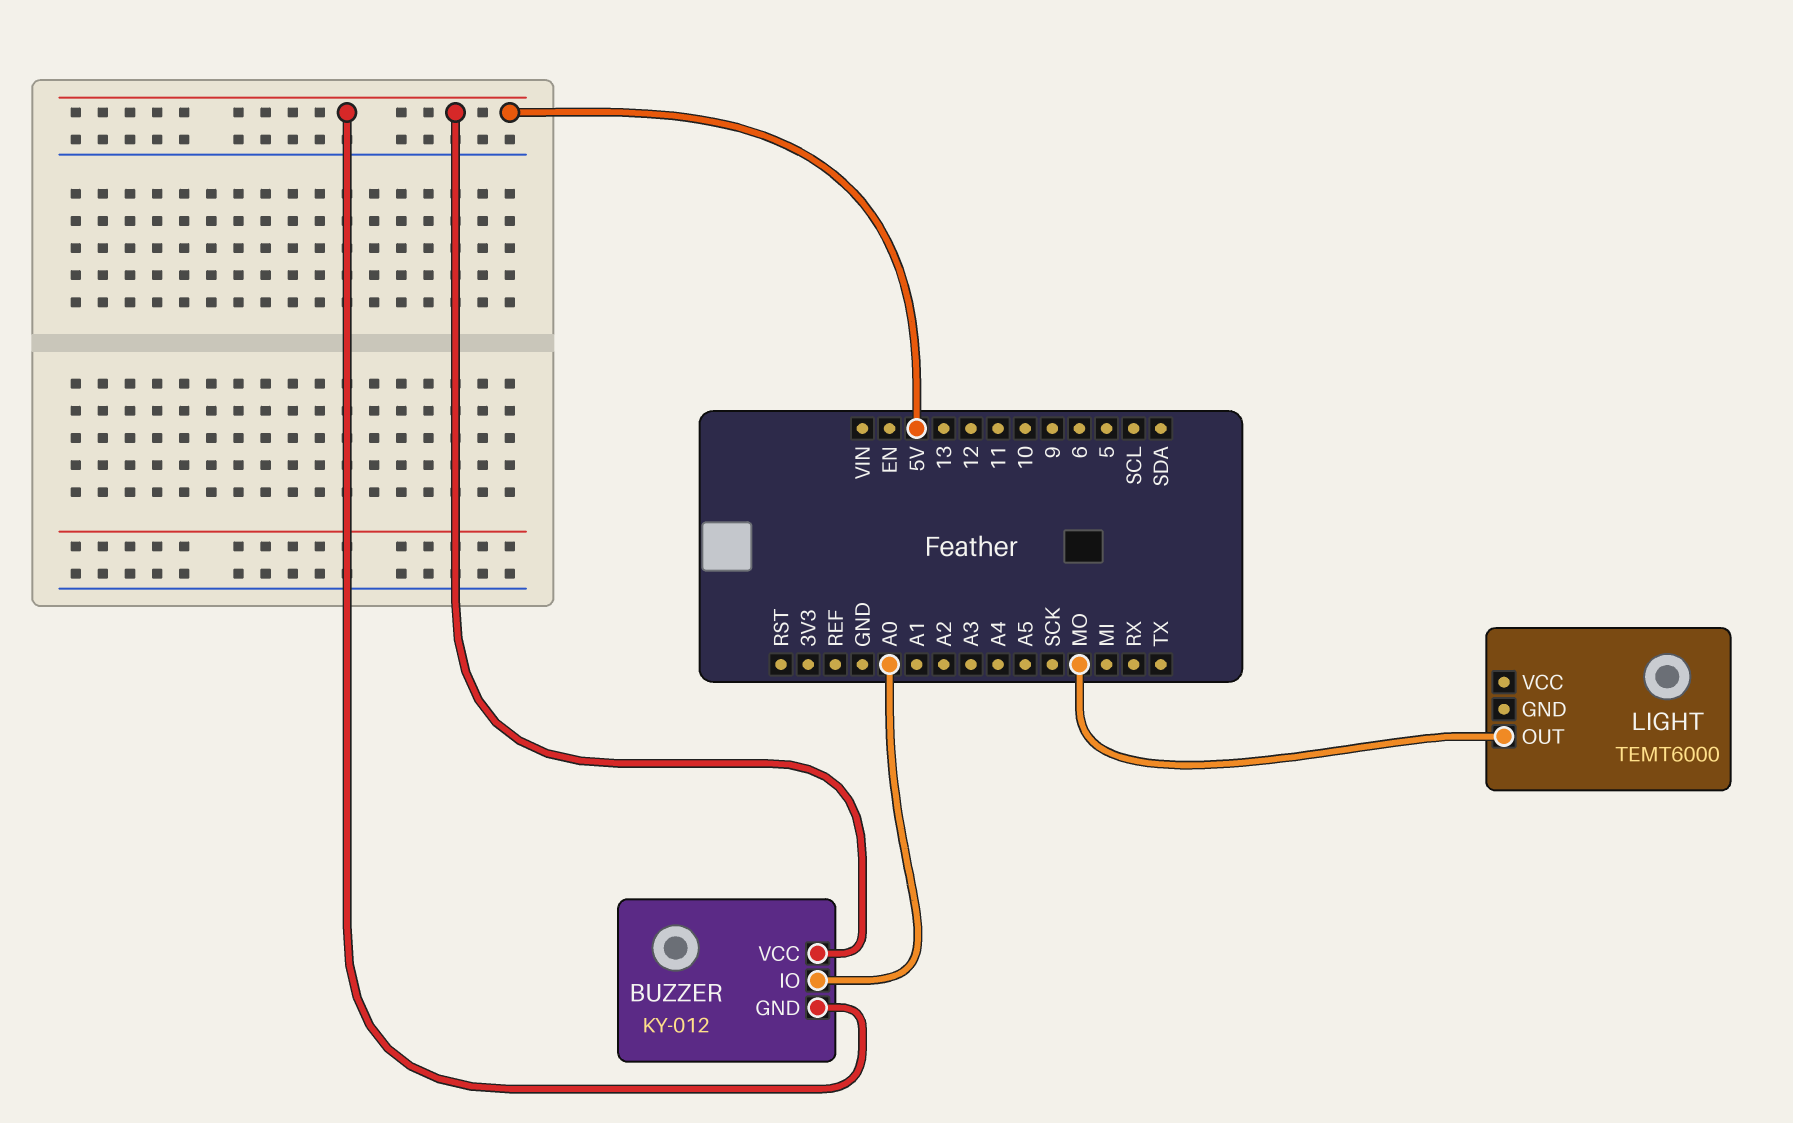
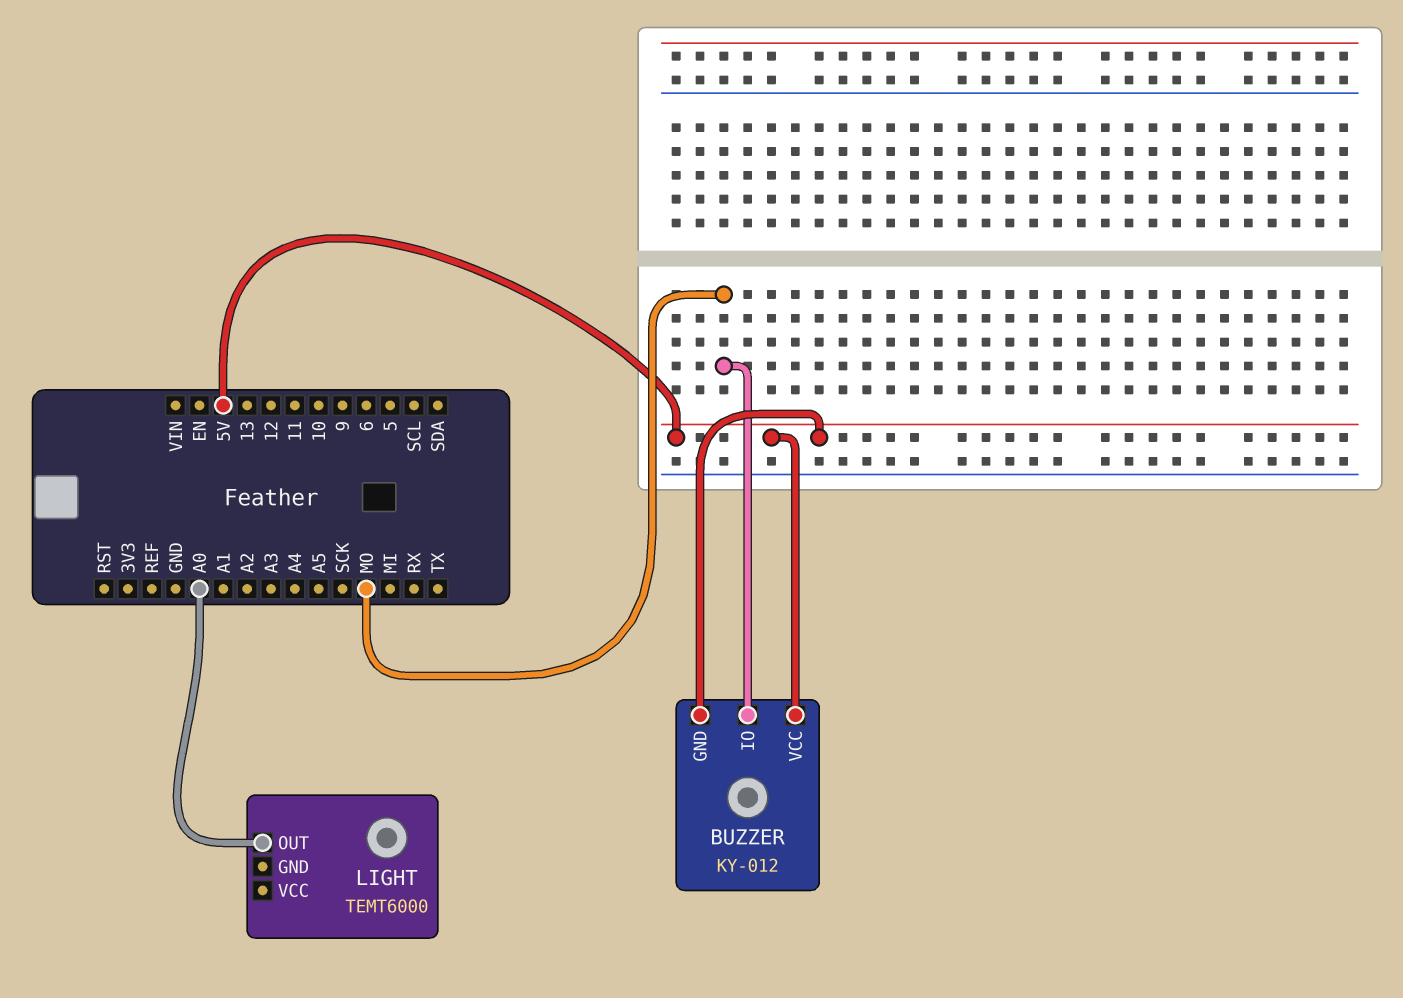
BUZZER pin IO: A0 -> MO
LIGHT pin OUT: MO -> A0

